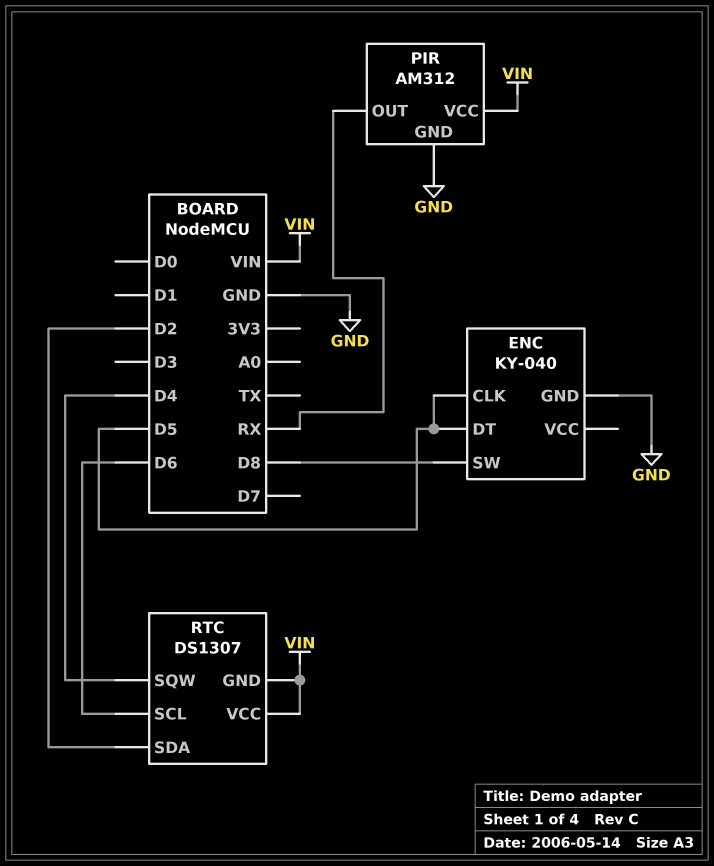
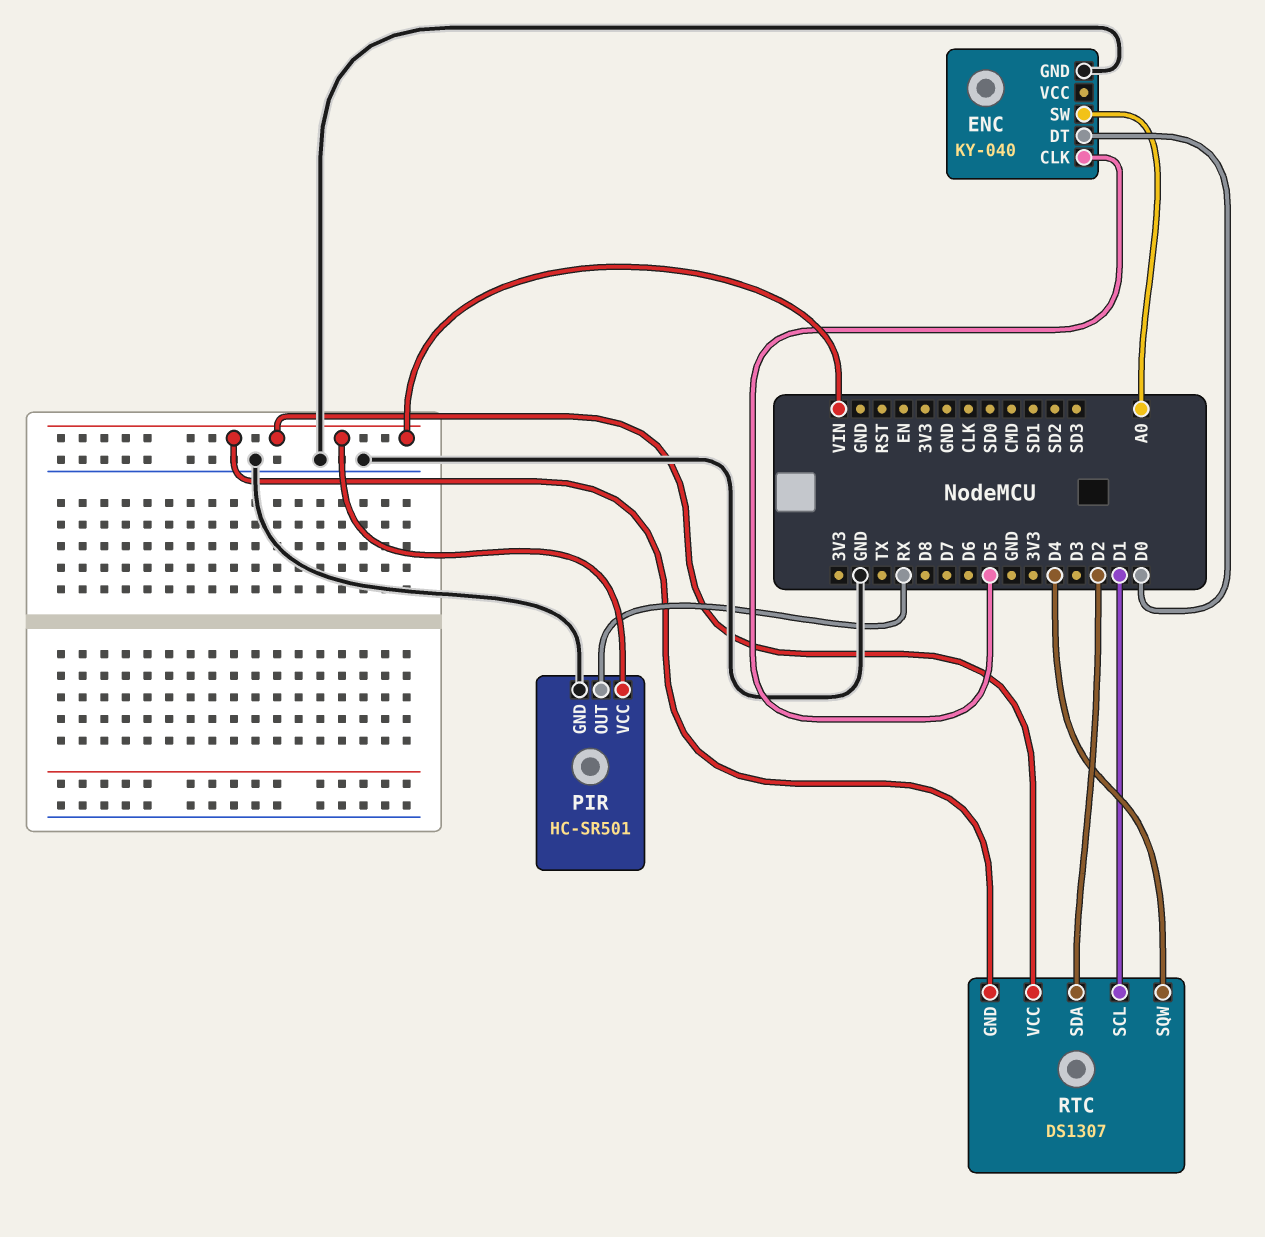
ENC pin DT: D5 -> D0
ENC pin SW: D8 -> A0
PIR: AM312 -> HC-SR501
RTC pin SCL: D6 -> D1

